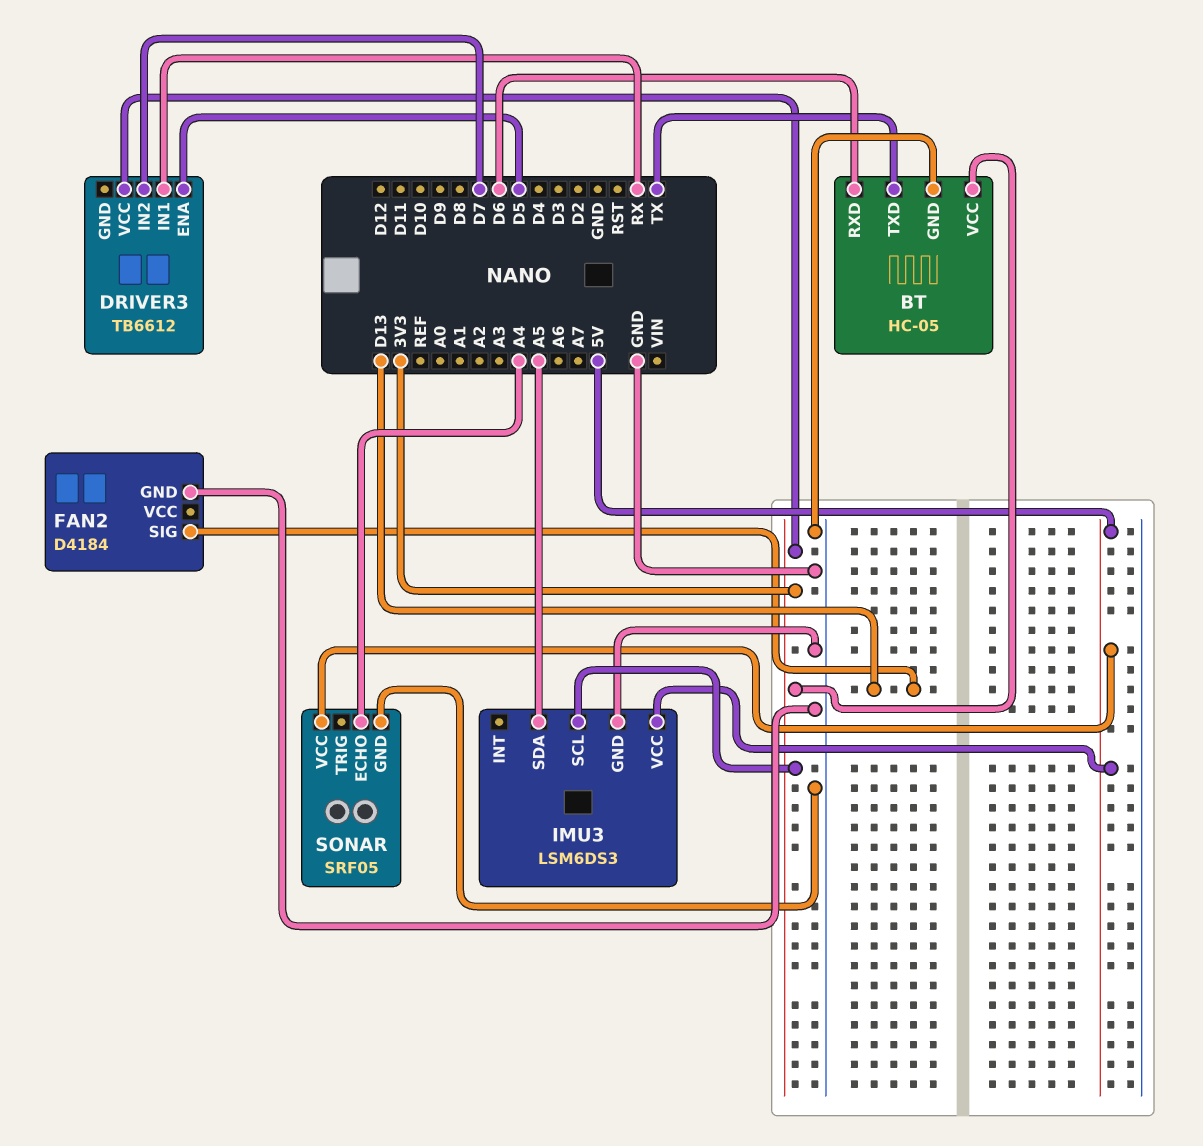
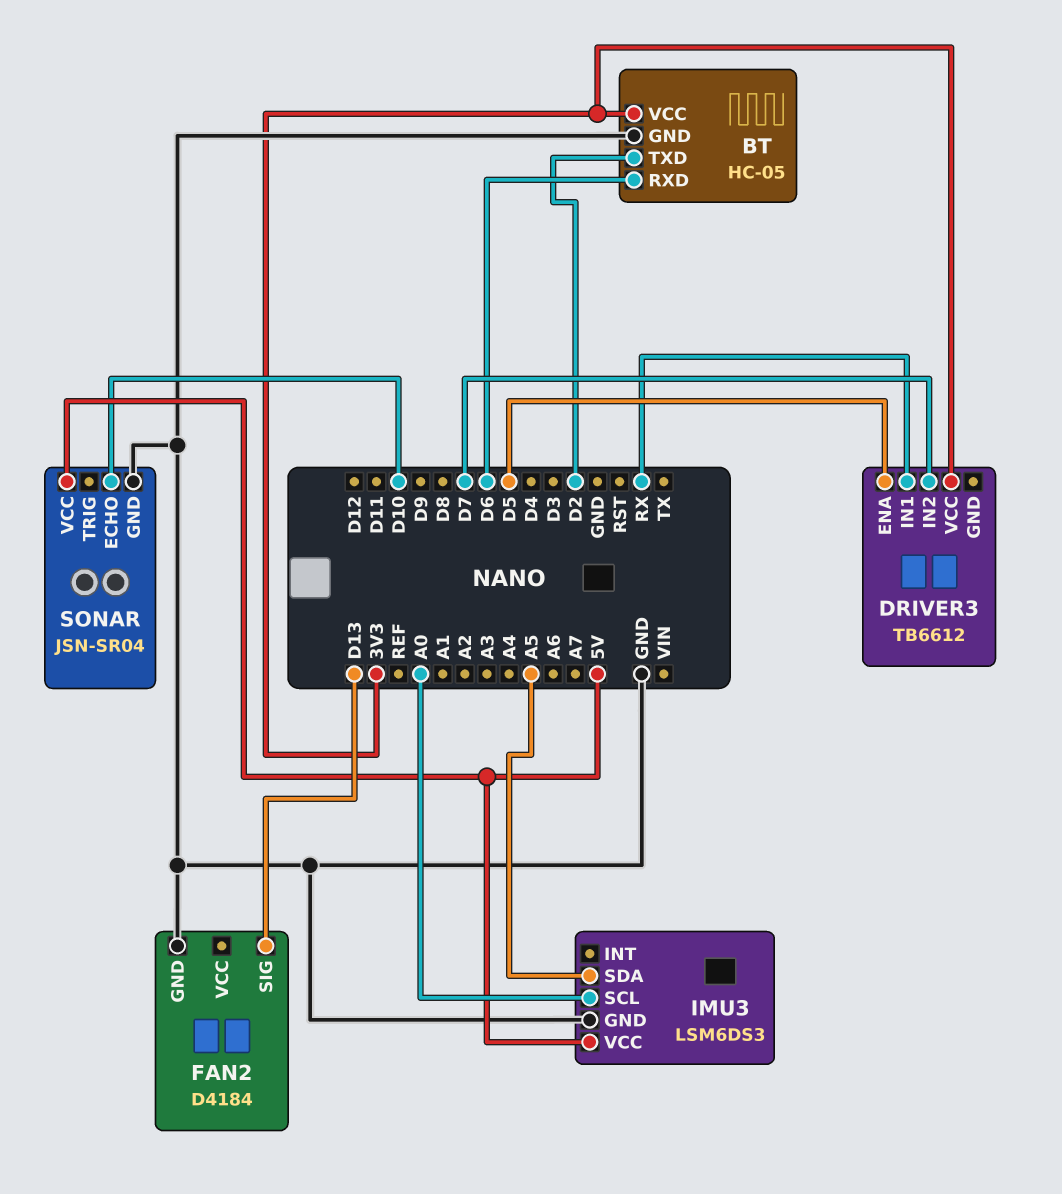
BT pin TXD: TX -> D2
IMU3 pin SCL: 3V3 -> A0
SONAR: SRF05 -> JSN-SR04
SONAR pin ECHO: A4 -> D10

